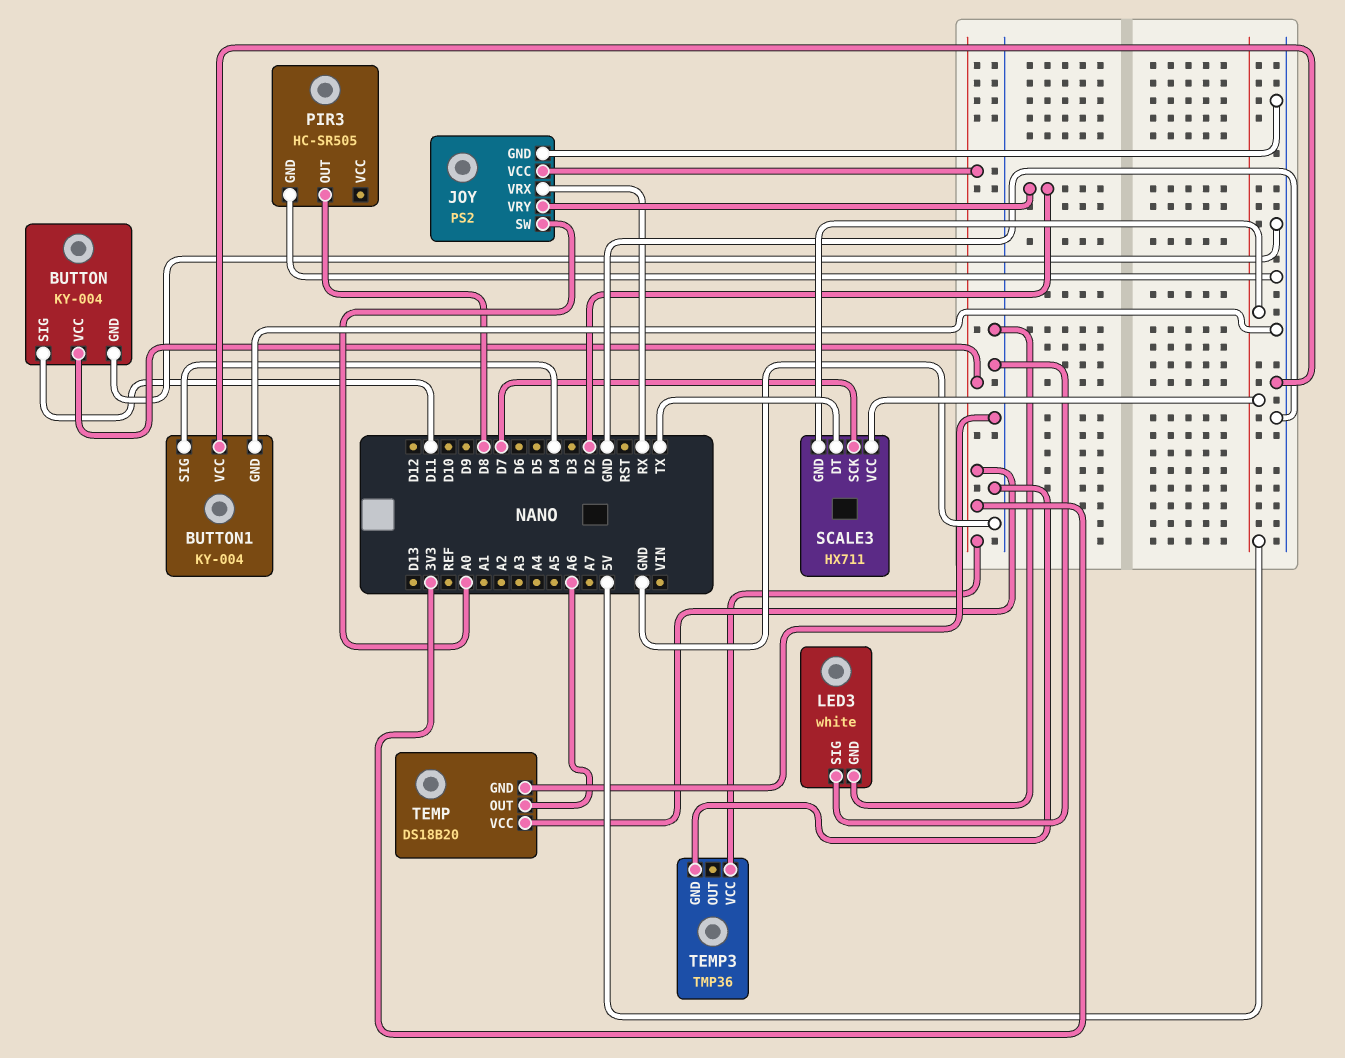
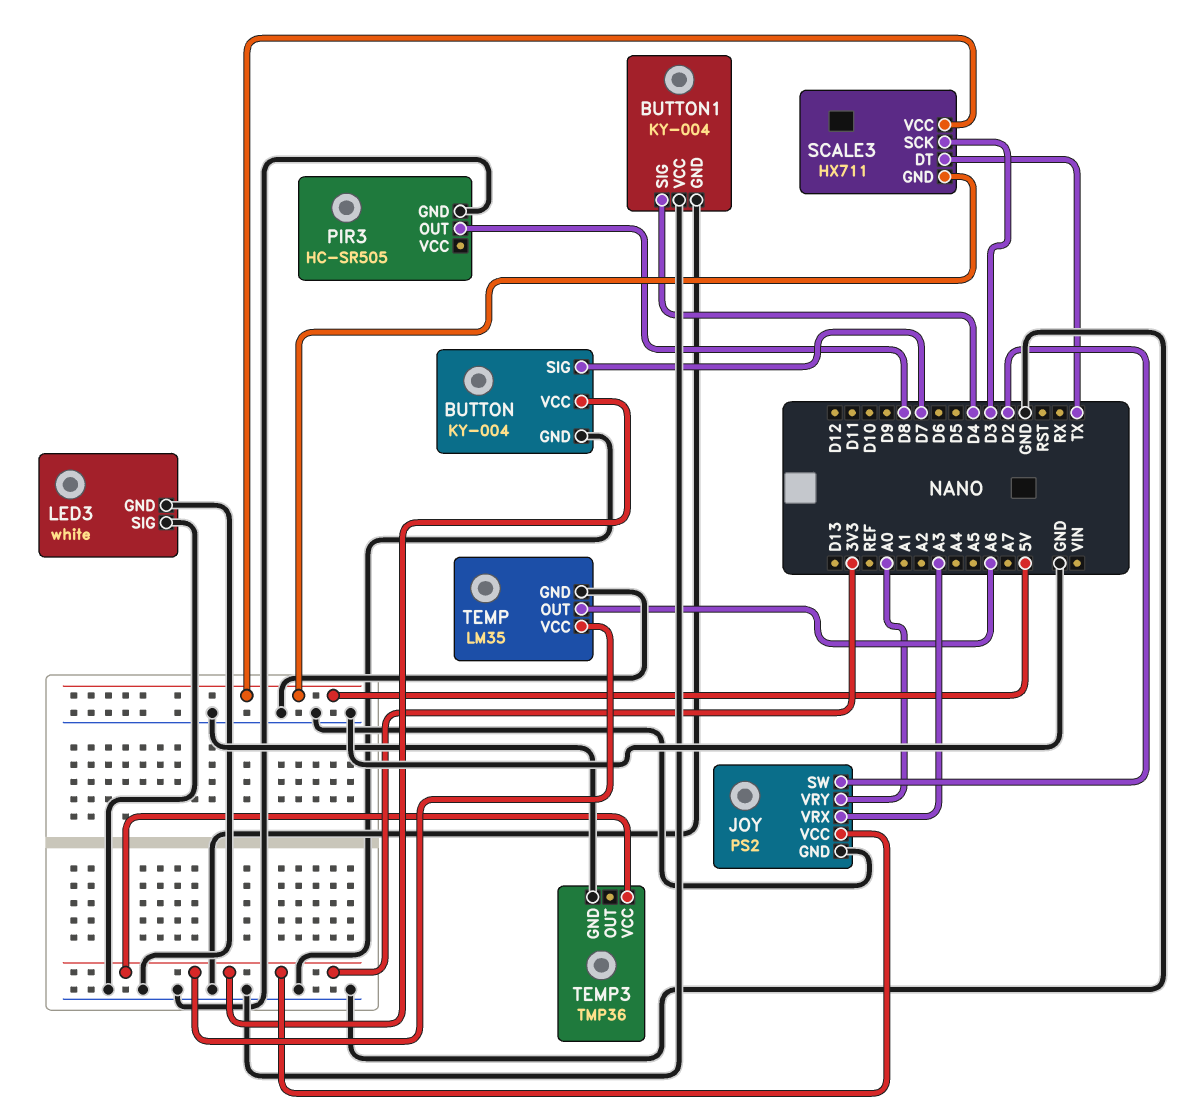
BUTTON pin SIG: D11 -> D7
JOY pin SW: A0 -> D2
JOY pin VRX: RX -> A3
JOY pin VRY: D2 -> A0
SCALE3 pin SCK: D7 -> D3
TEMP: DS18B20 -> LM35

